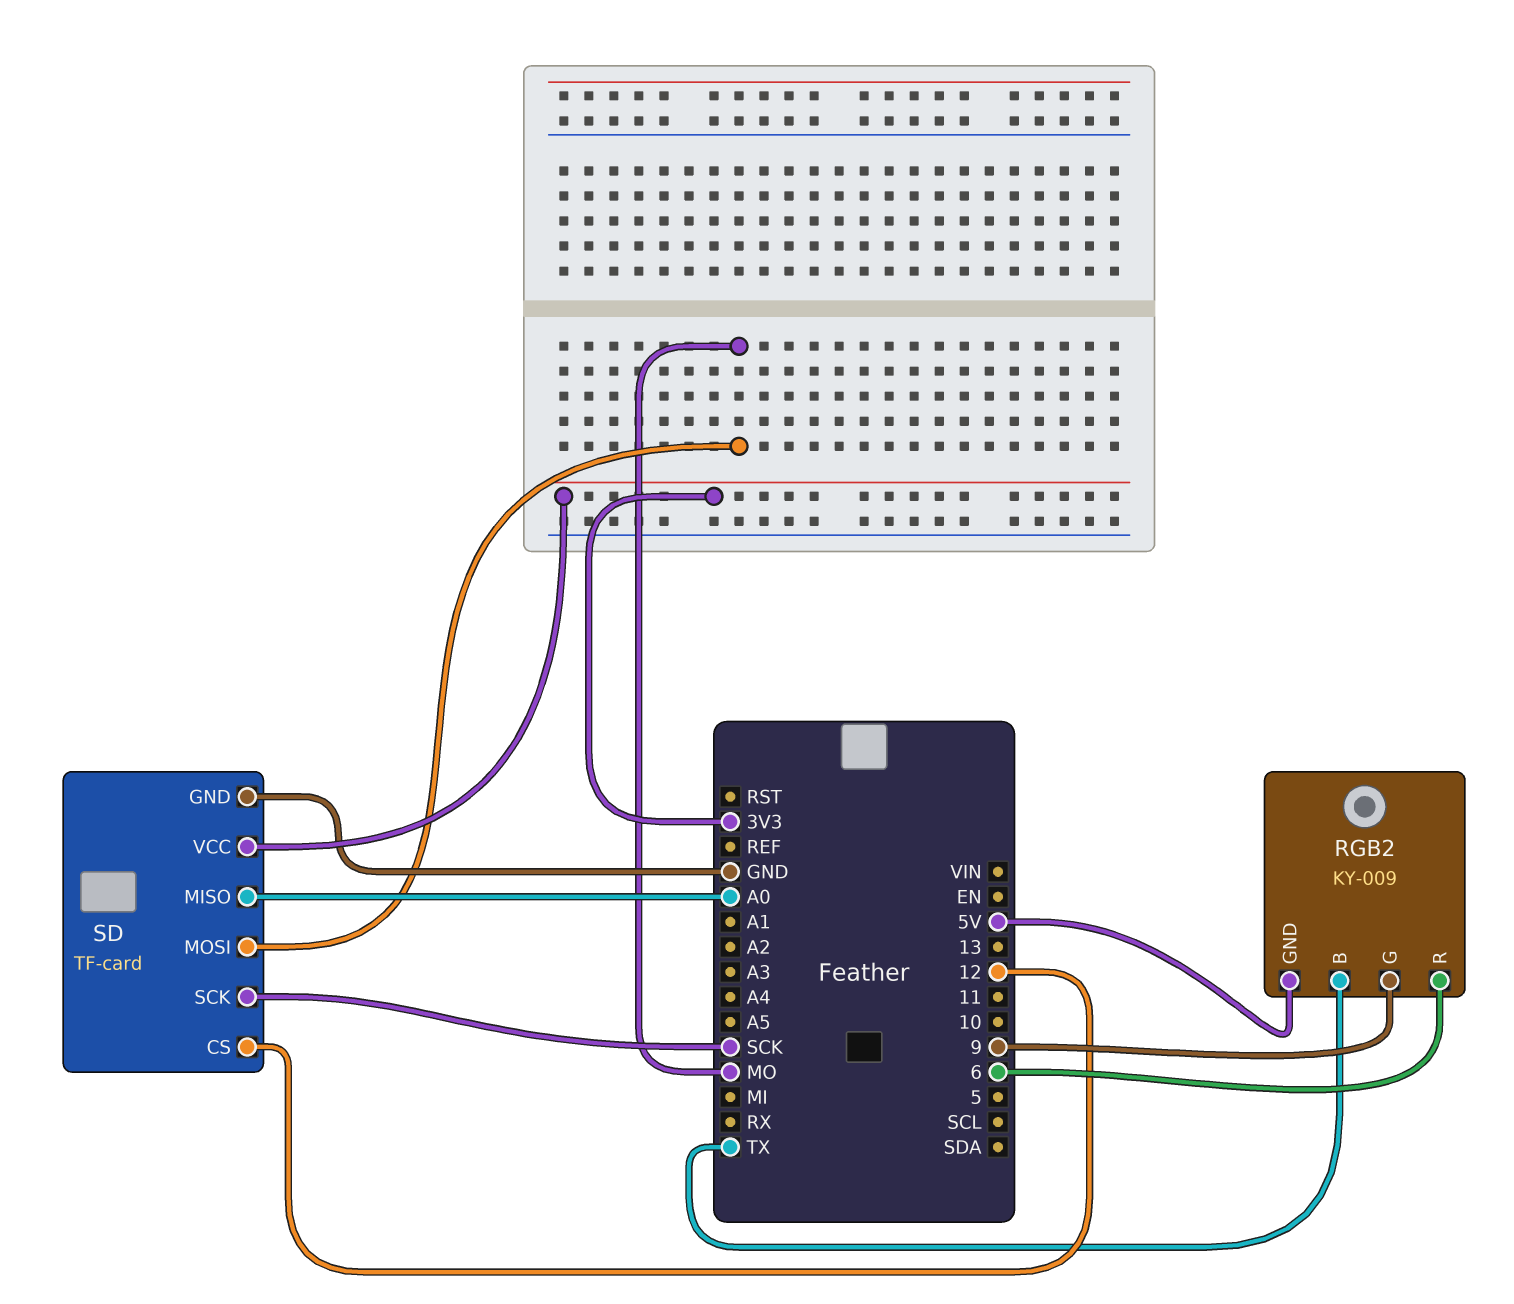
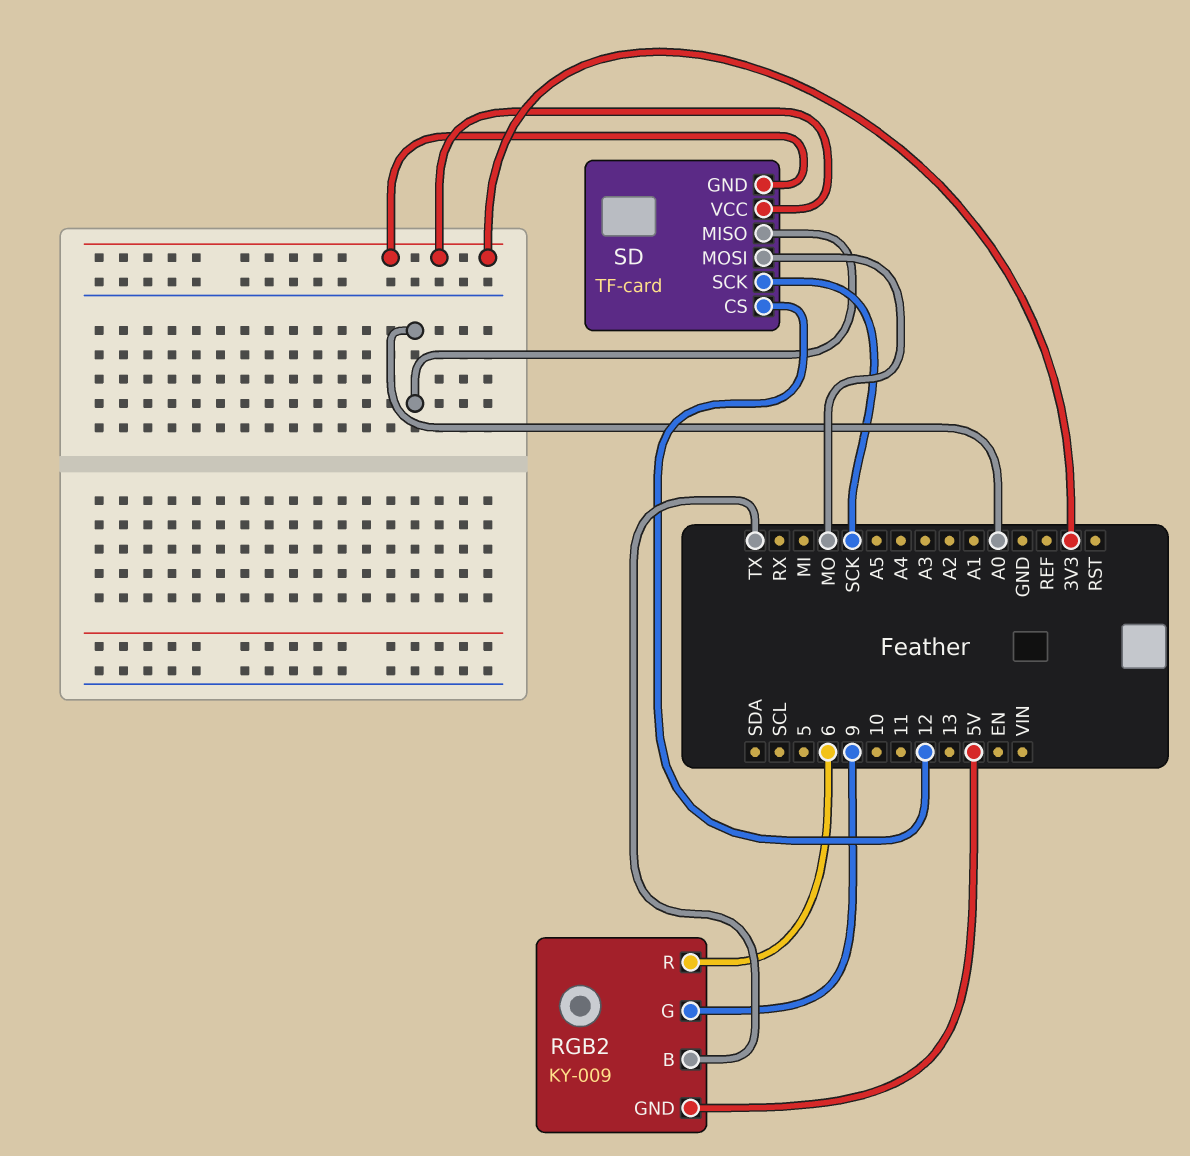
SD pin GND: GND -> 3V3

